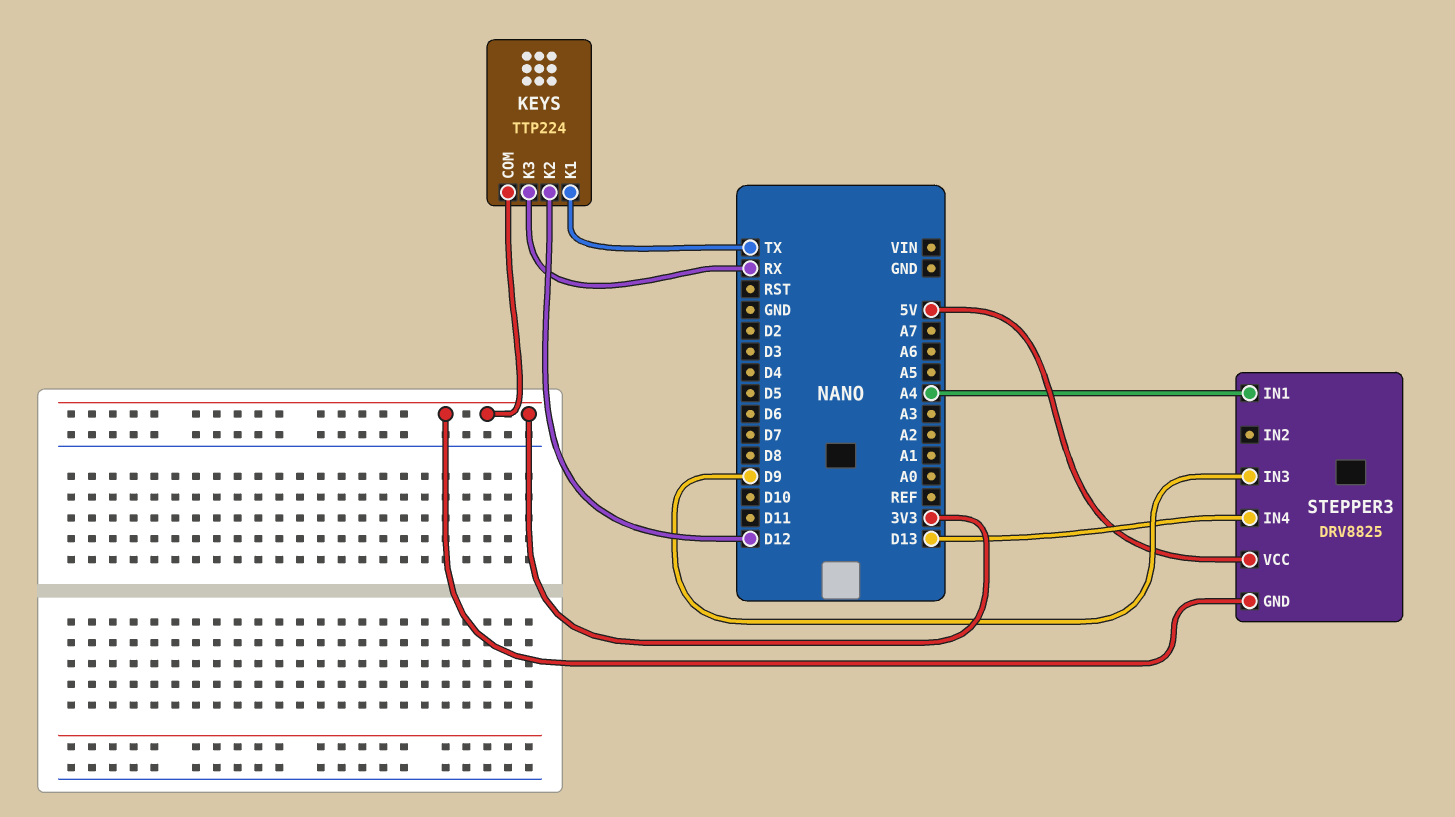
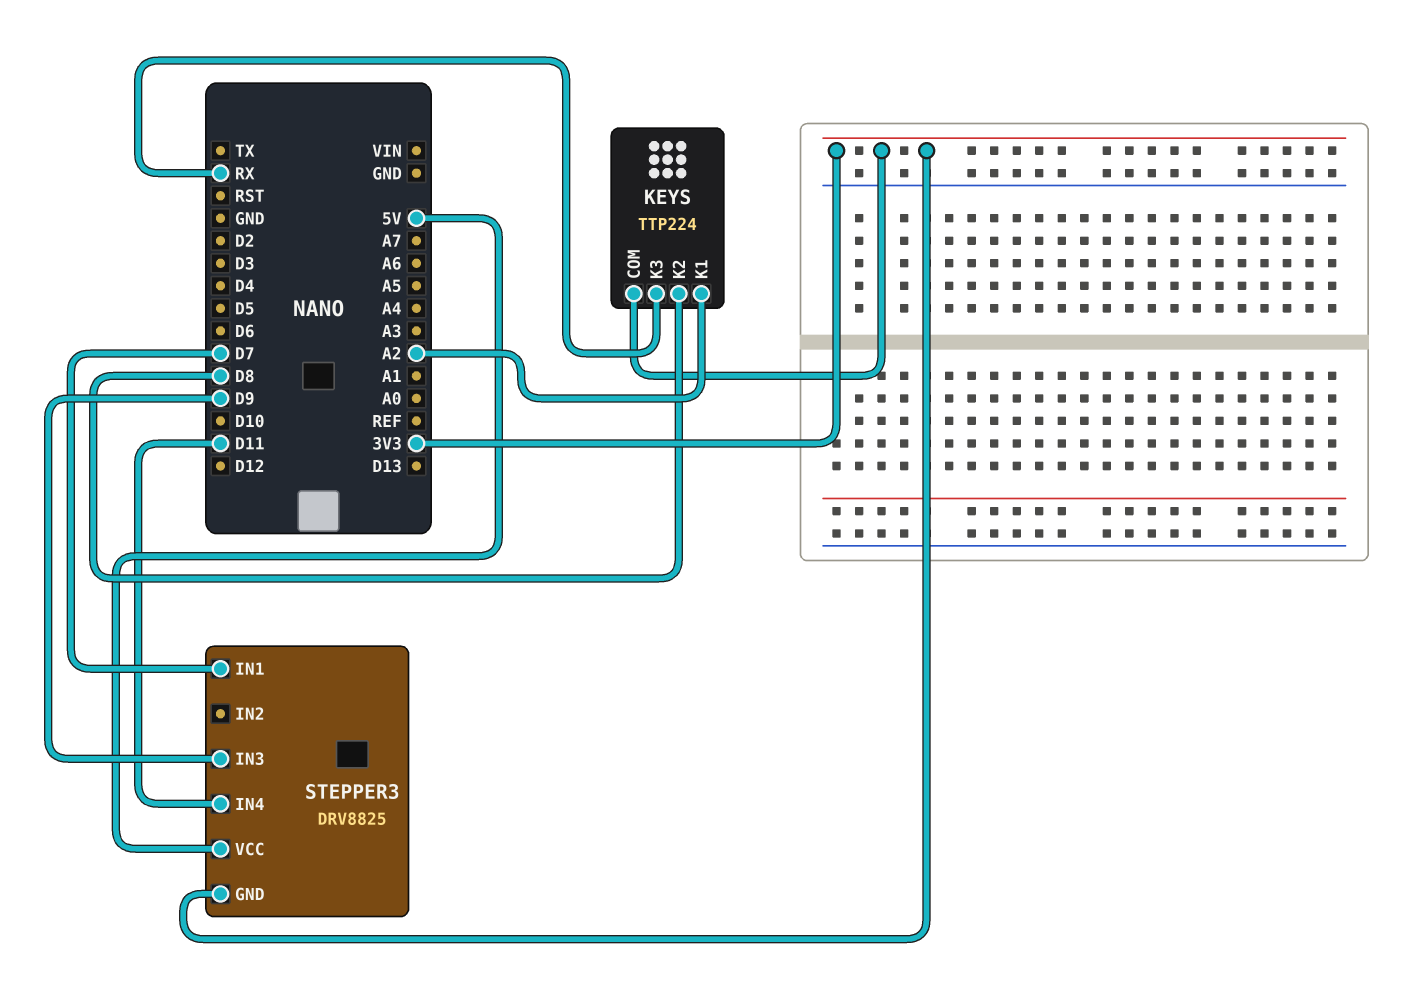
KEYS pin K1: TX -> A2
KEYS pin K2: D12 -> D8
STEPPER3 pin IN1: A4 -> D7
STEPPER3 pin IN4: D13 -> D11

